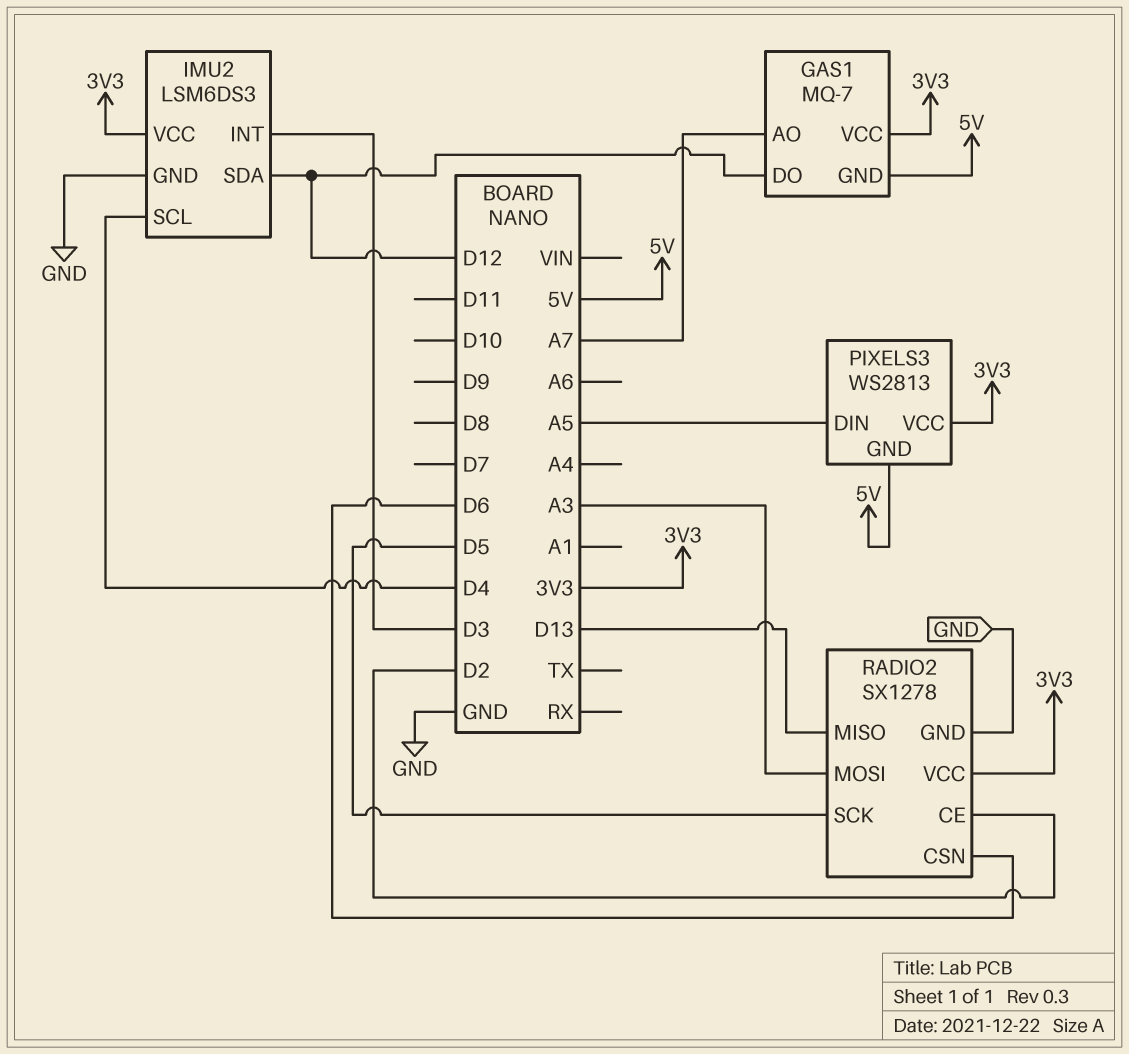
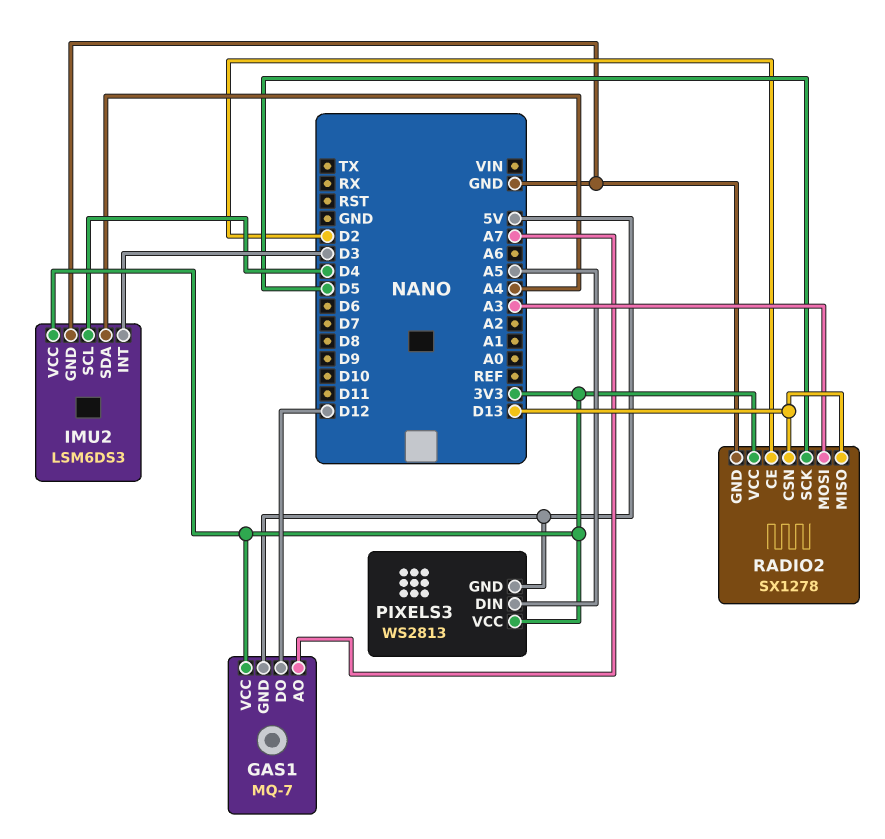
IMU2 pin SDA: D12 -> A4
RADIO2 pin CSN: D6 -> D13

